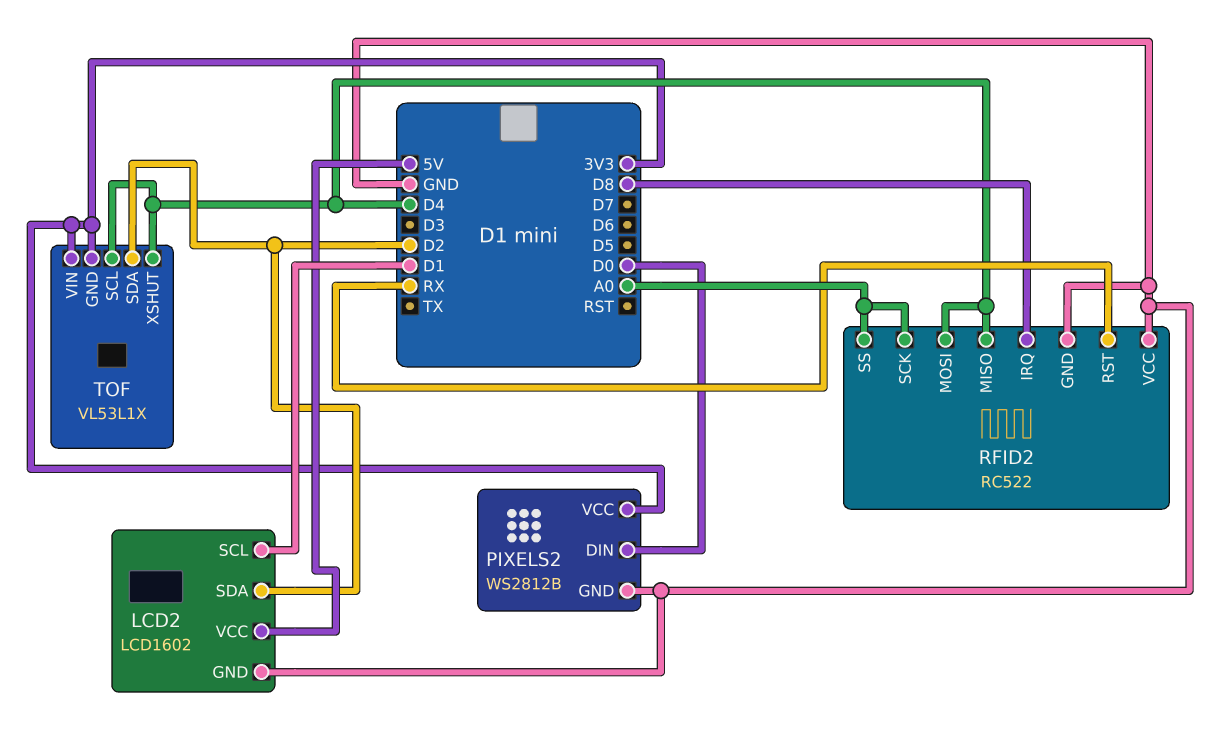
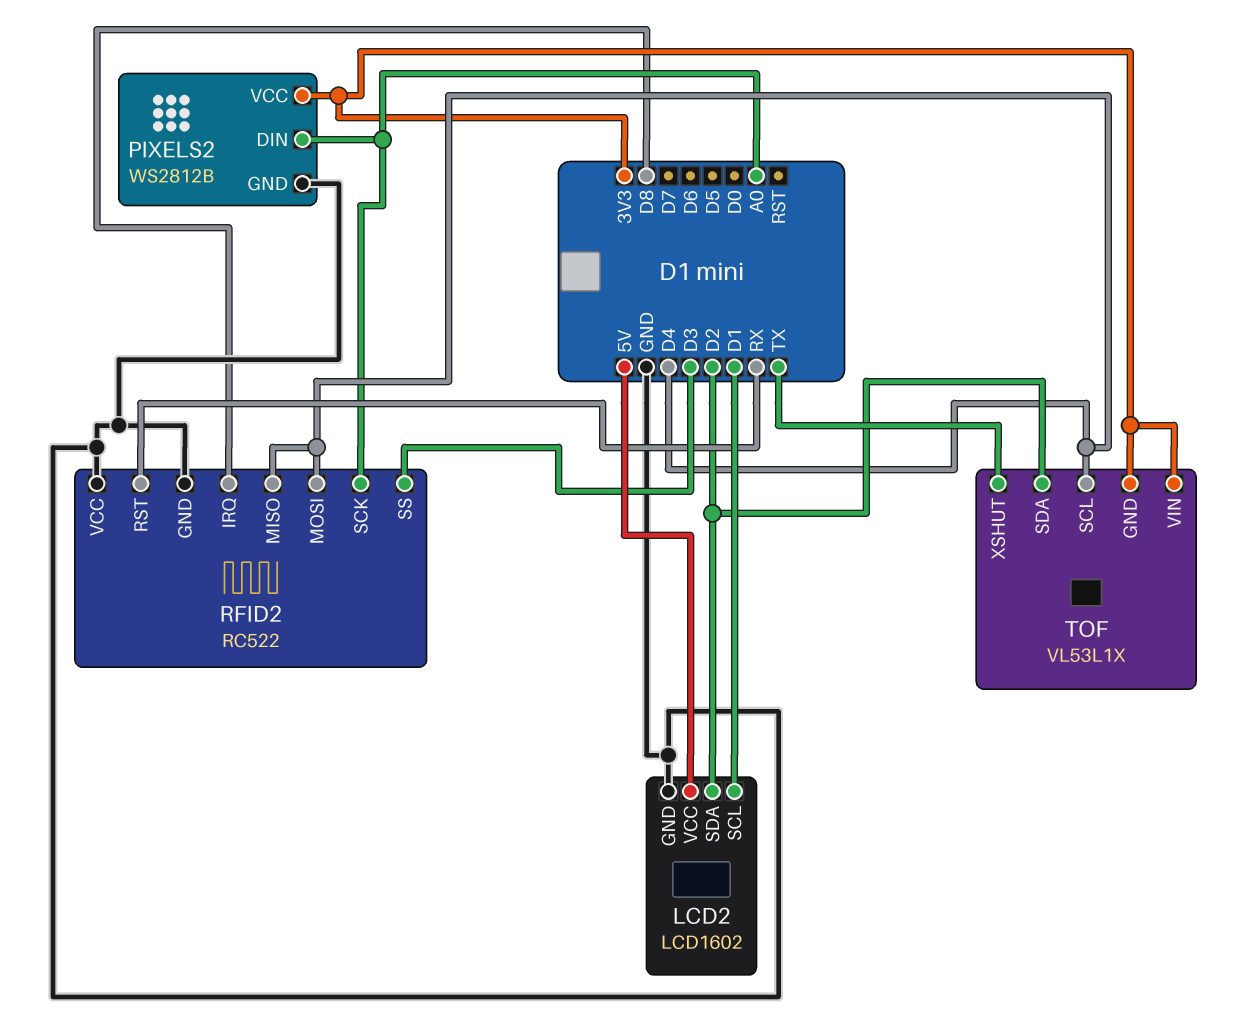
PIXELS2 pin DIN: D0 -> A0
RFID2 pin SS: A0 -> D3
TOF pin XSHUT: D4 -> TX

